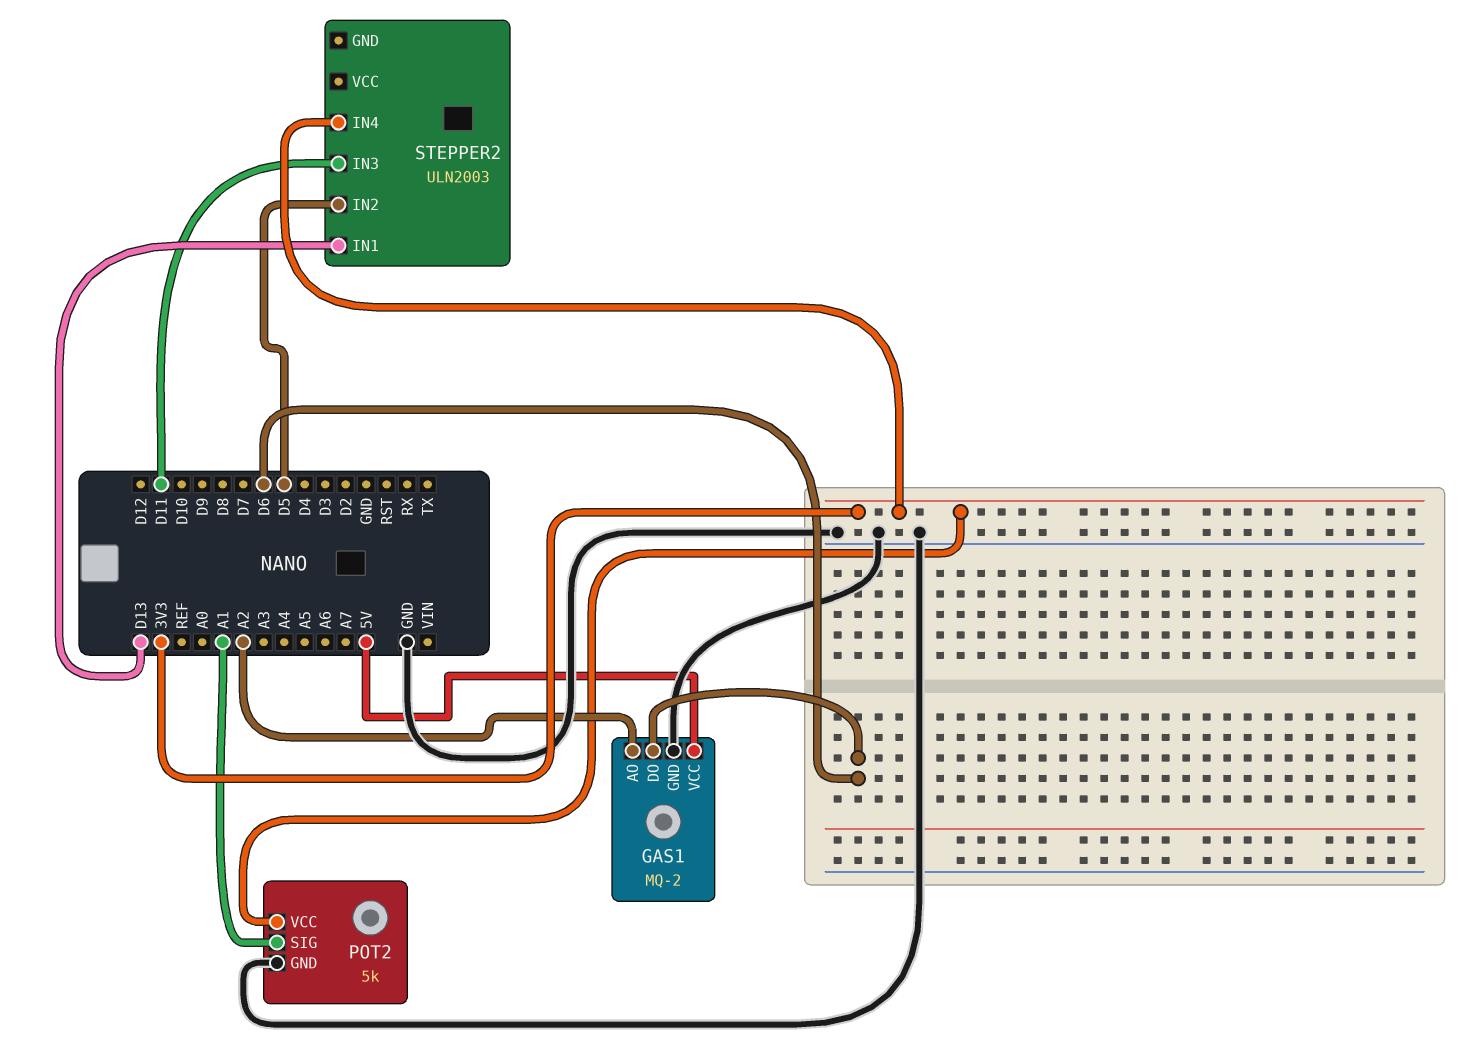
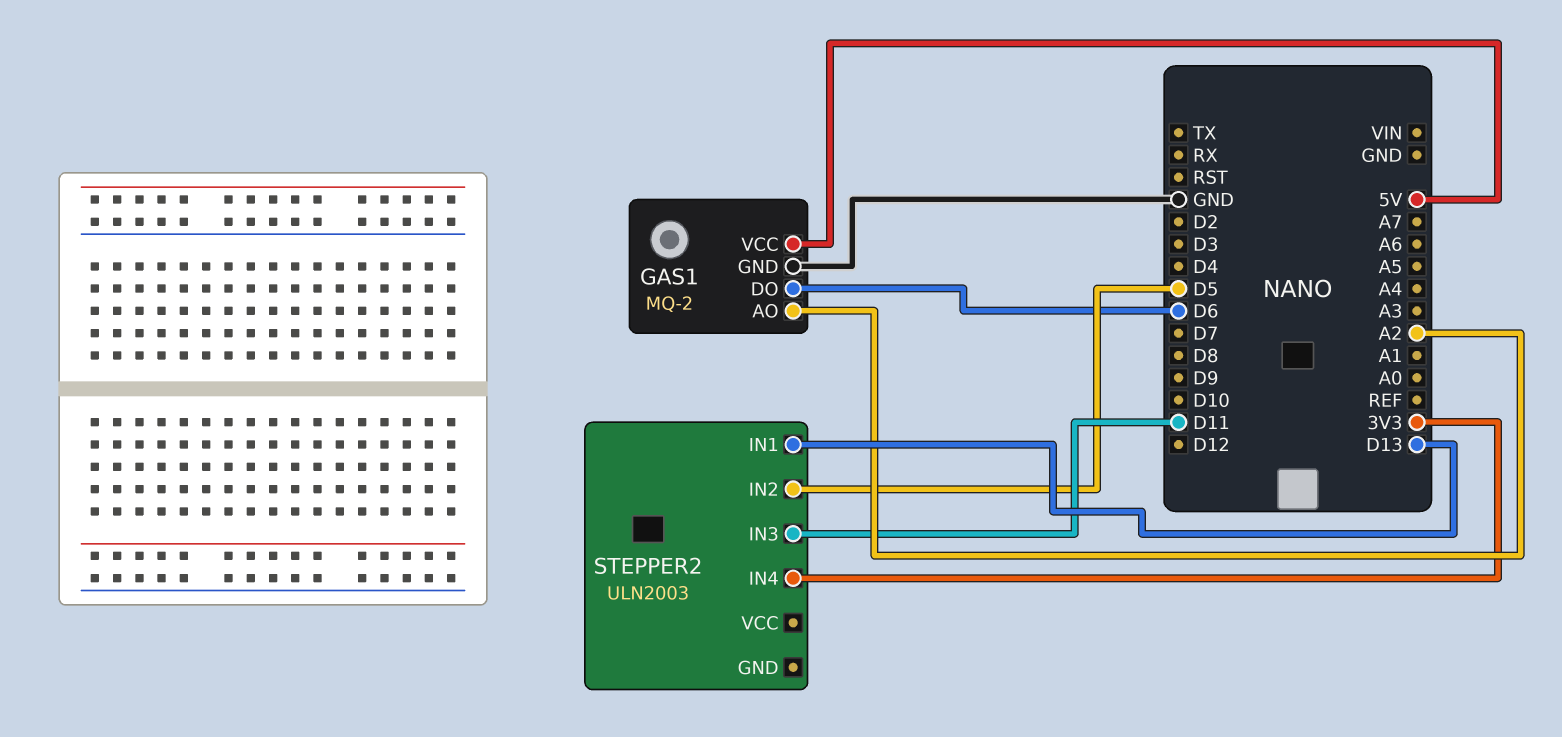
POT2: 5k -> none
POT2 pin GND: GND -> none
POT2 pin SIG: A1 -> none
POT2 pin VCC: 3V3 -> none

